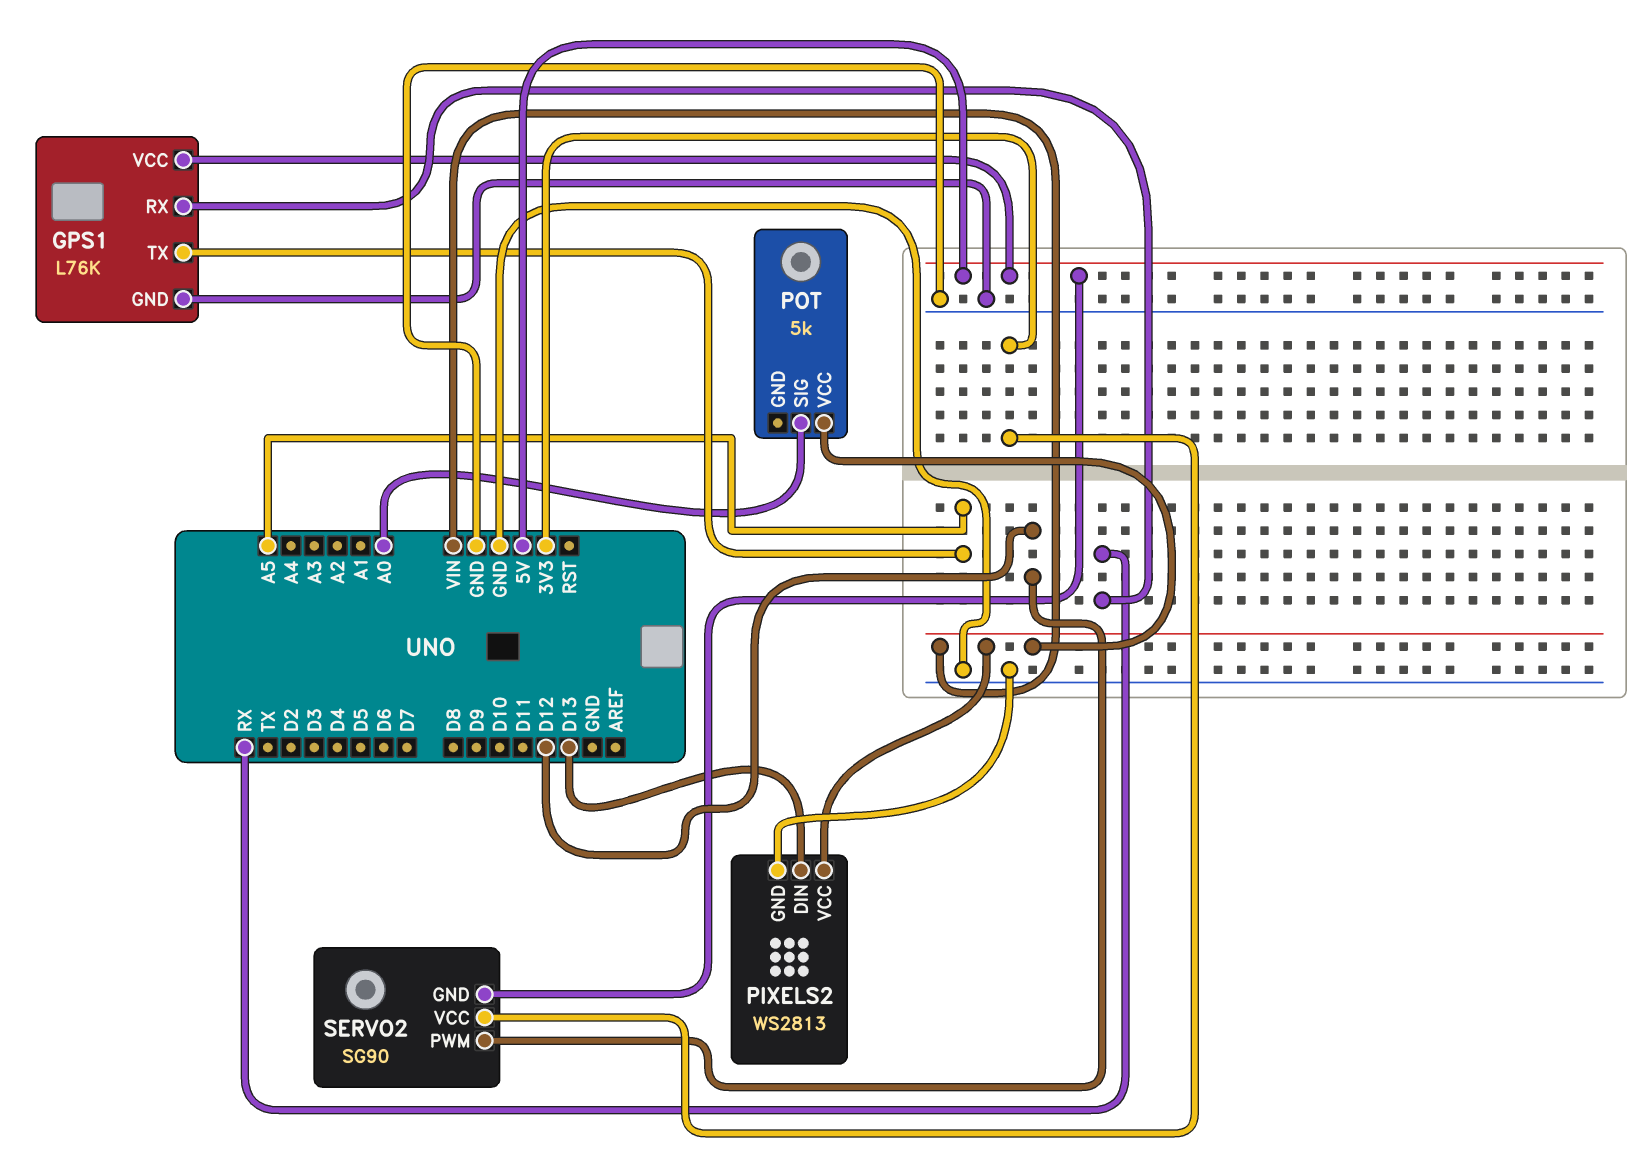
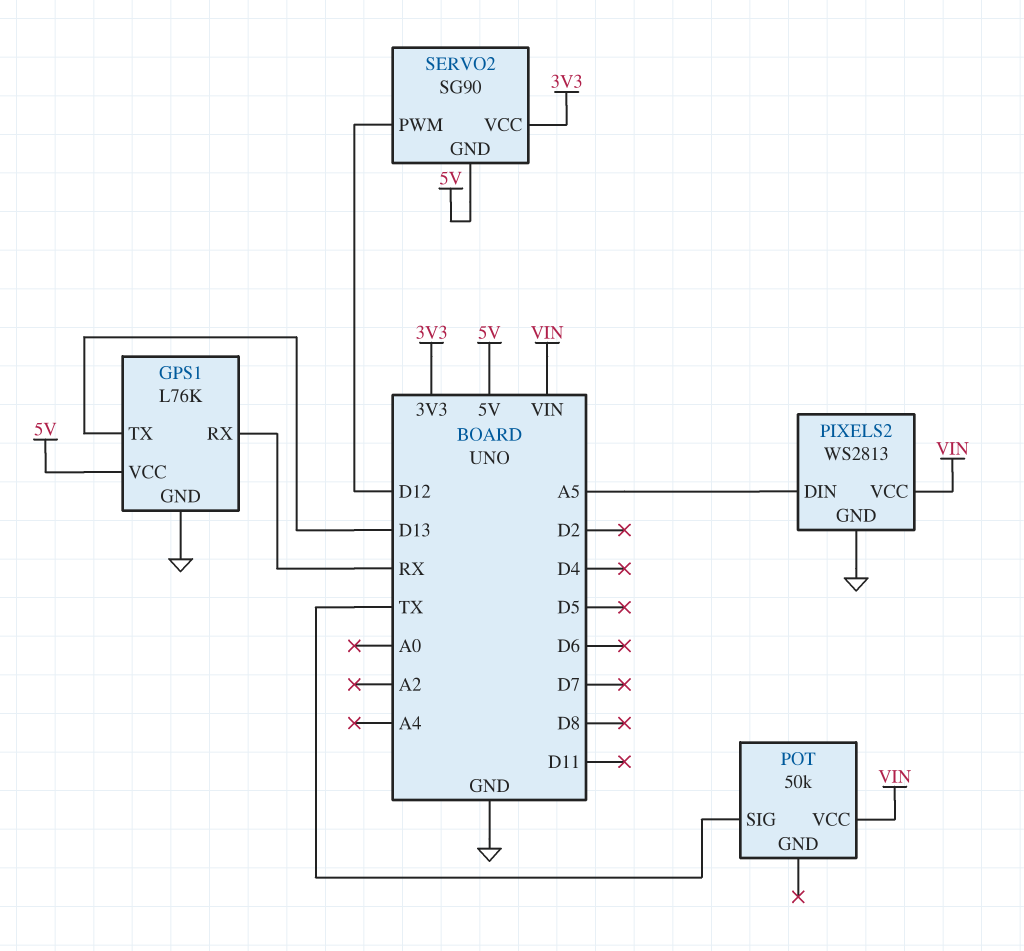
GPS1 pin TX: A5 -> D13
PIXELS2 pin DIN: D13 -> A5
POT: 5k -> 50k
POT pin SIG: A0 -> TX

